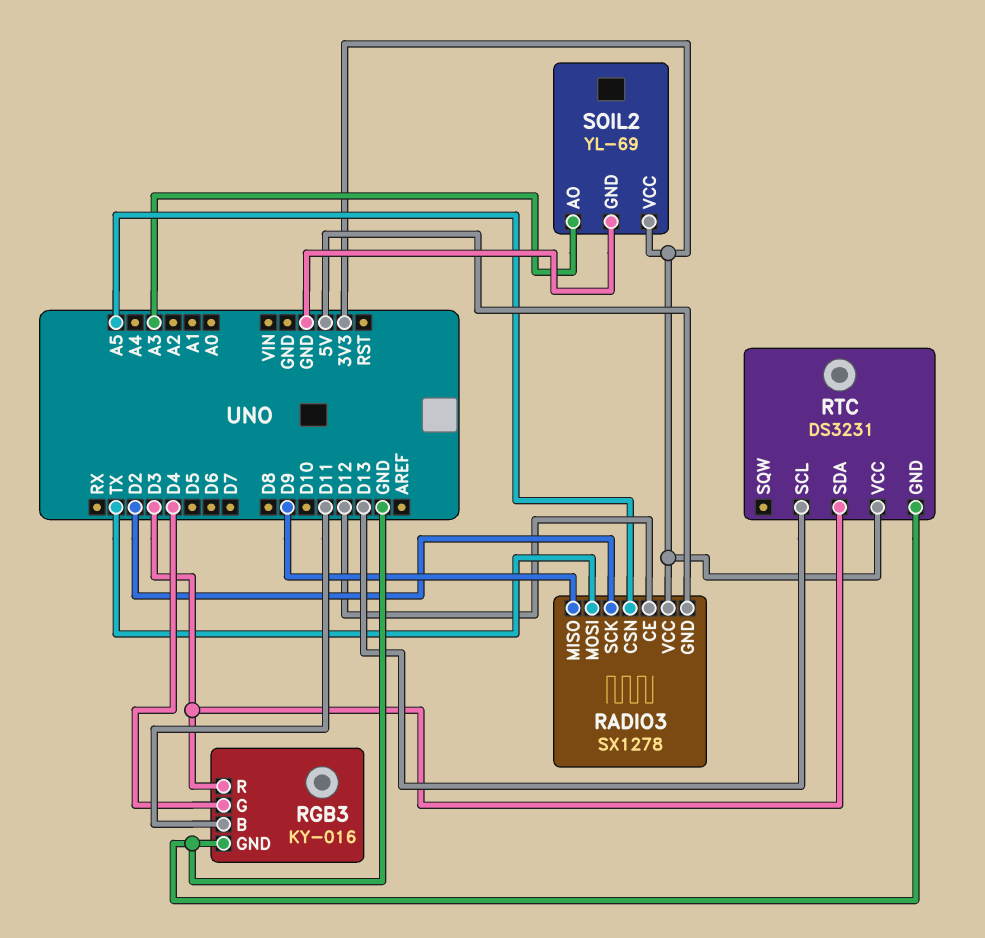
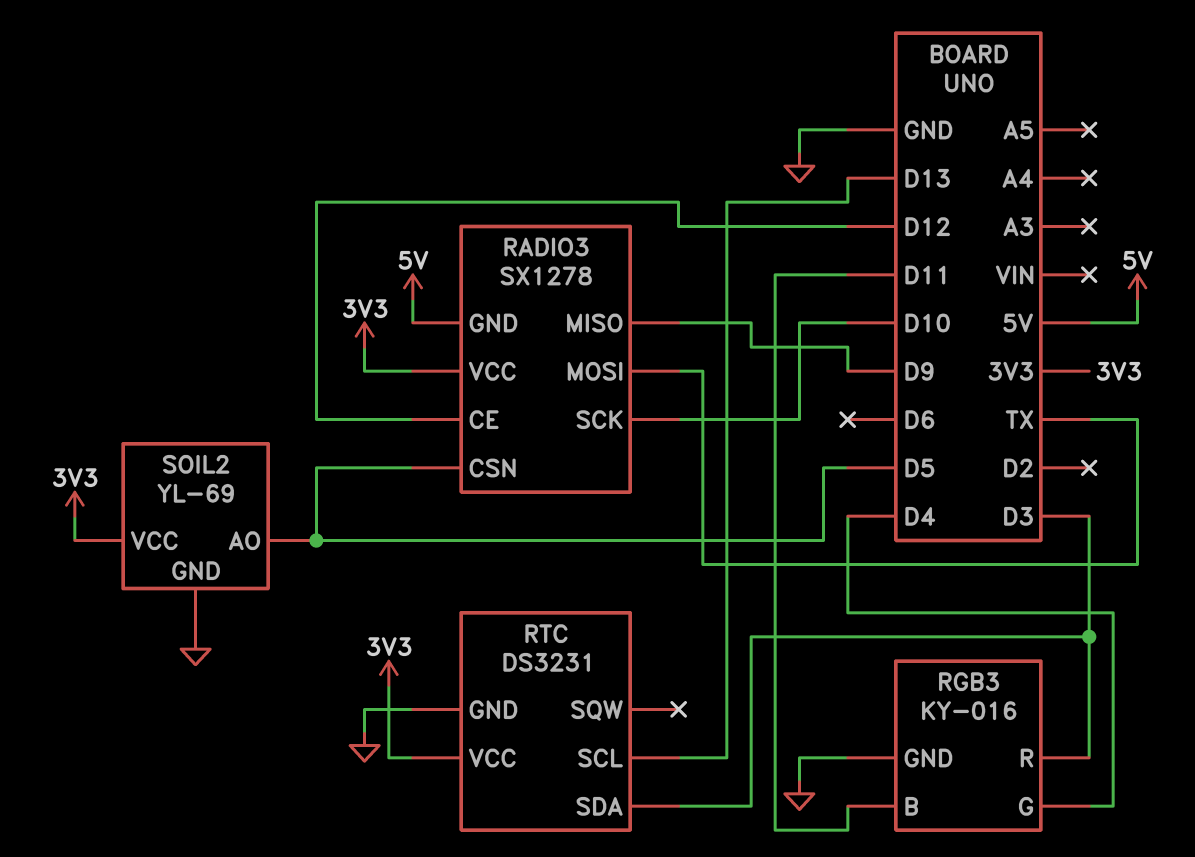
RADIO3 pin CSN: A5 -> D5
RADIO3 pin SCK: D2 -> D10
SOIL2 pin AO: A3 -> D5

